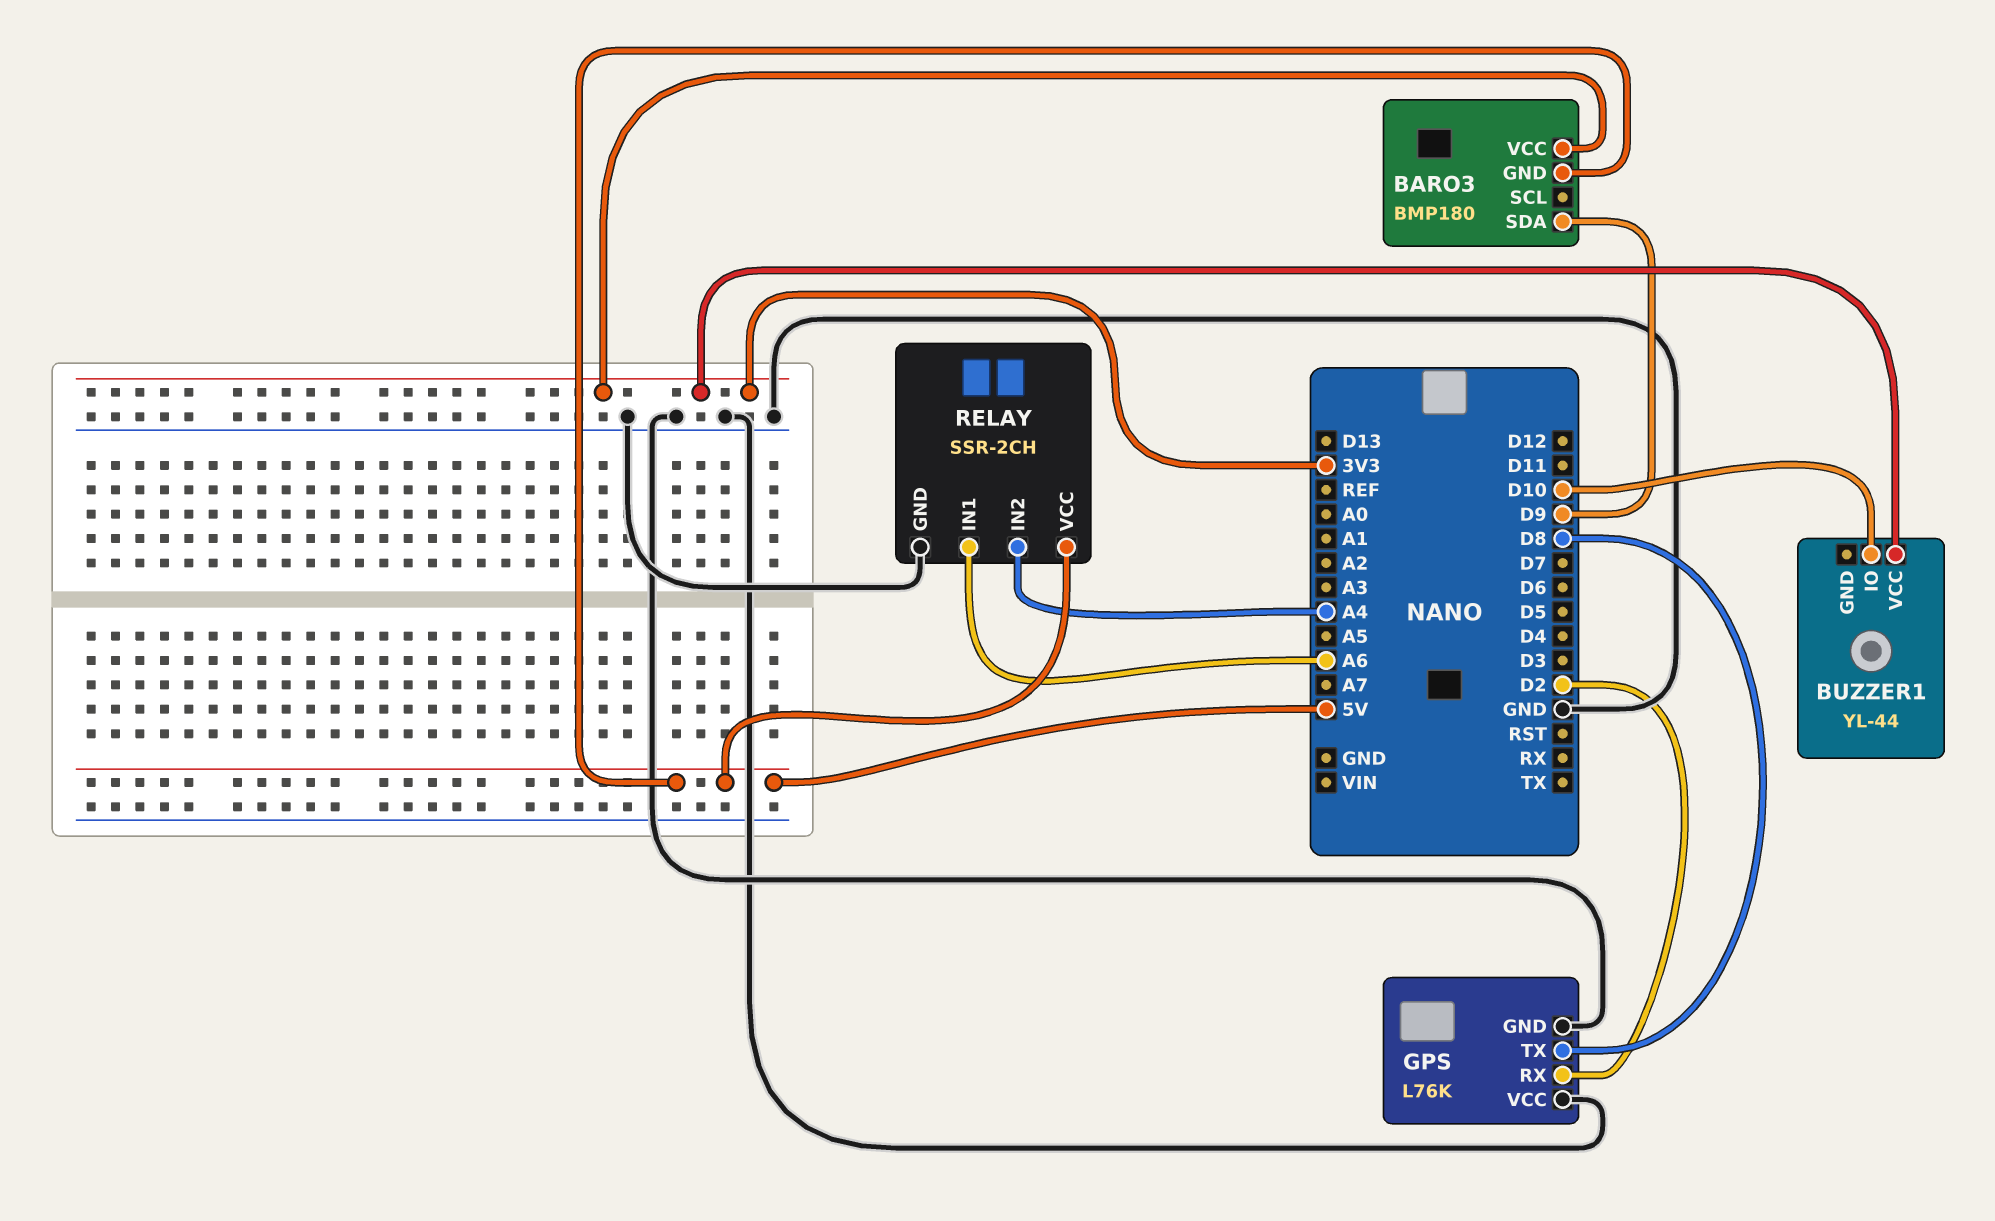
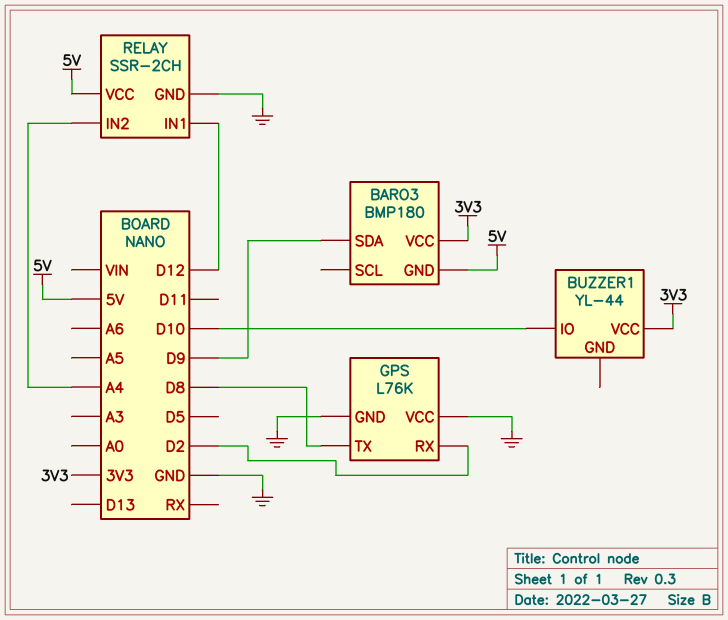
RELAY pin IN1: A6 -> D12

